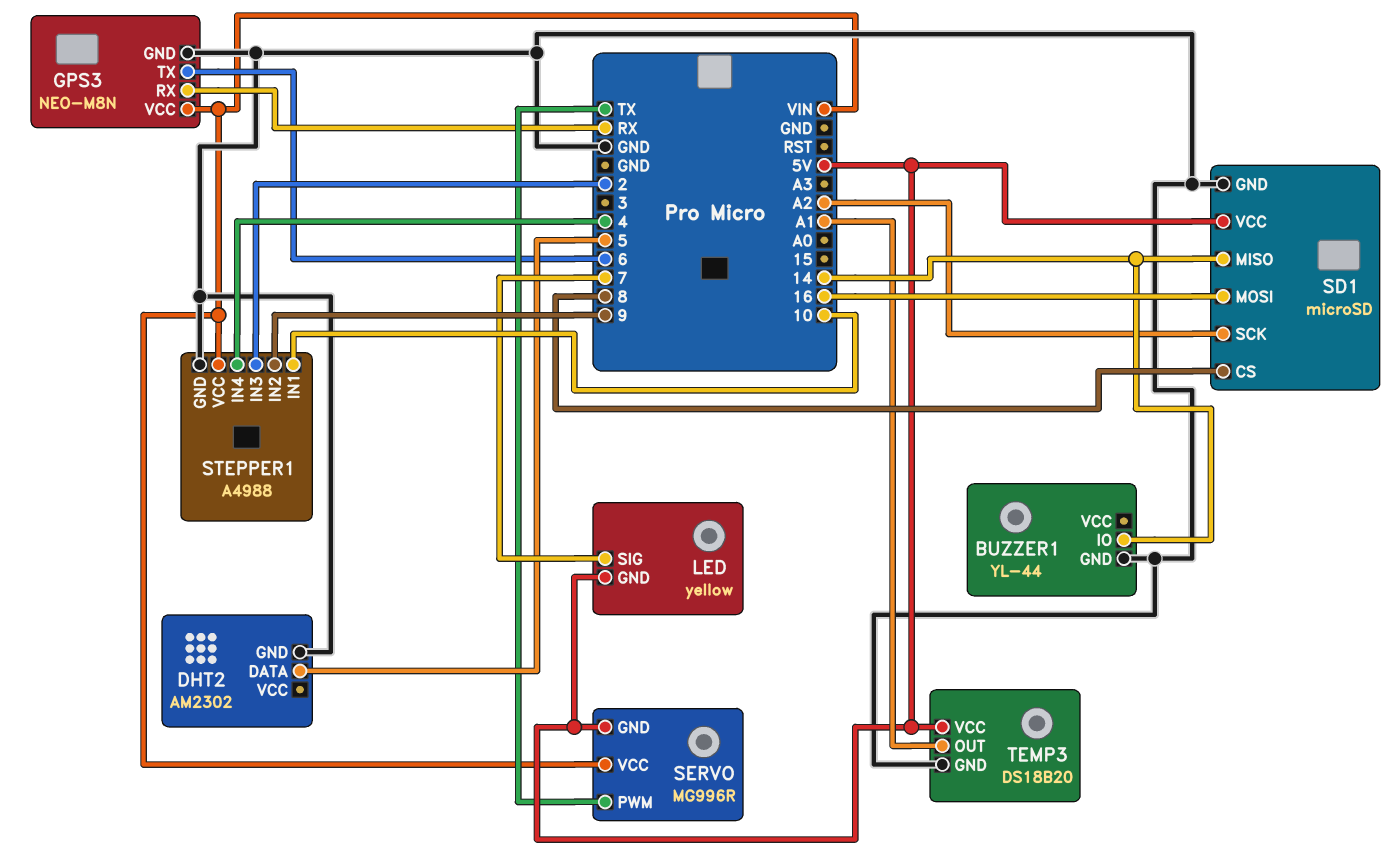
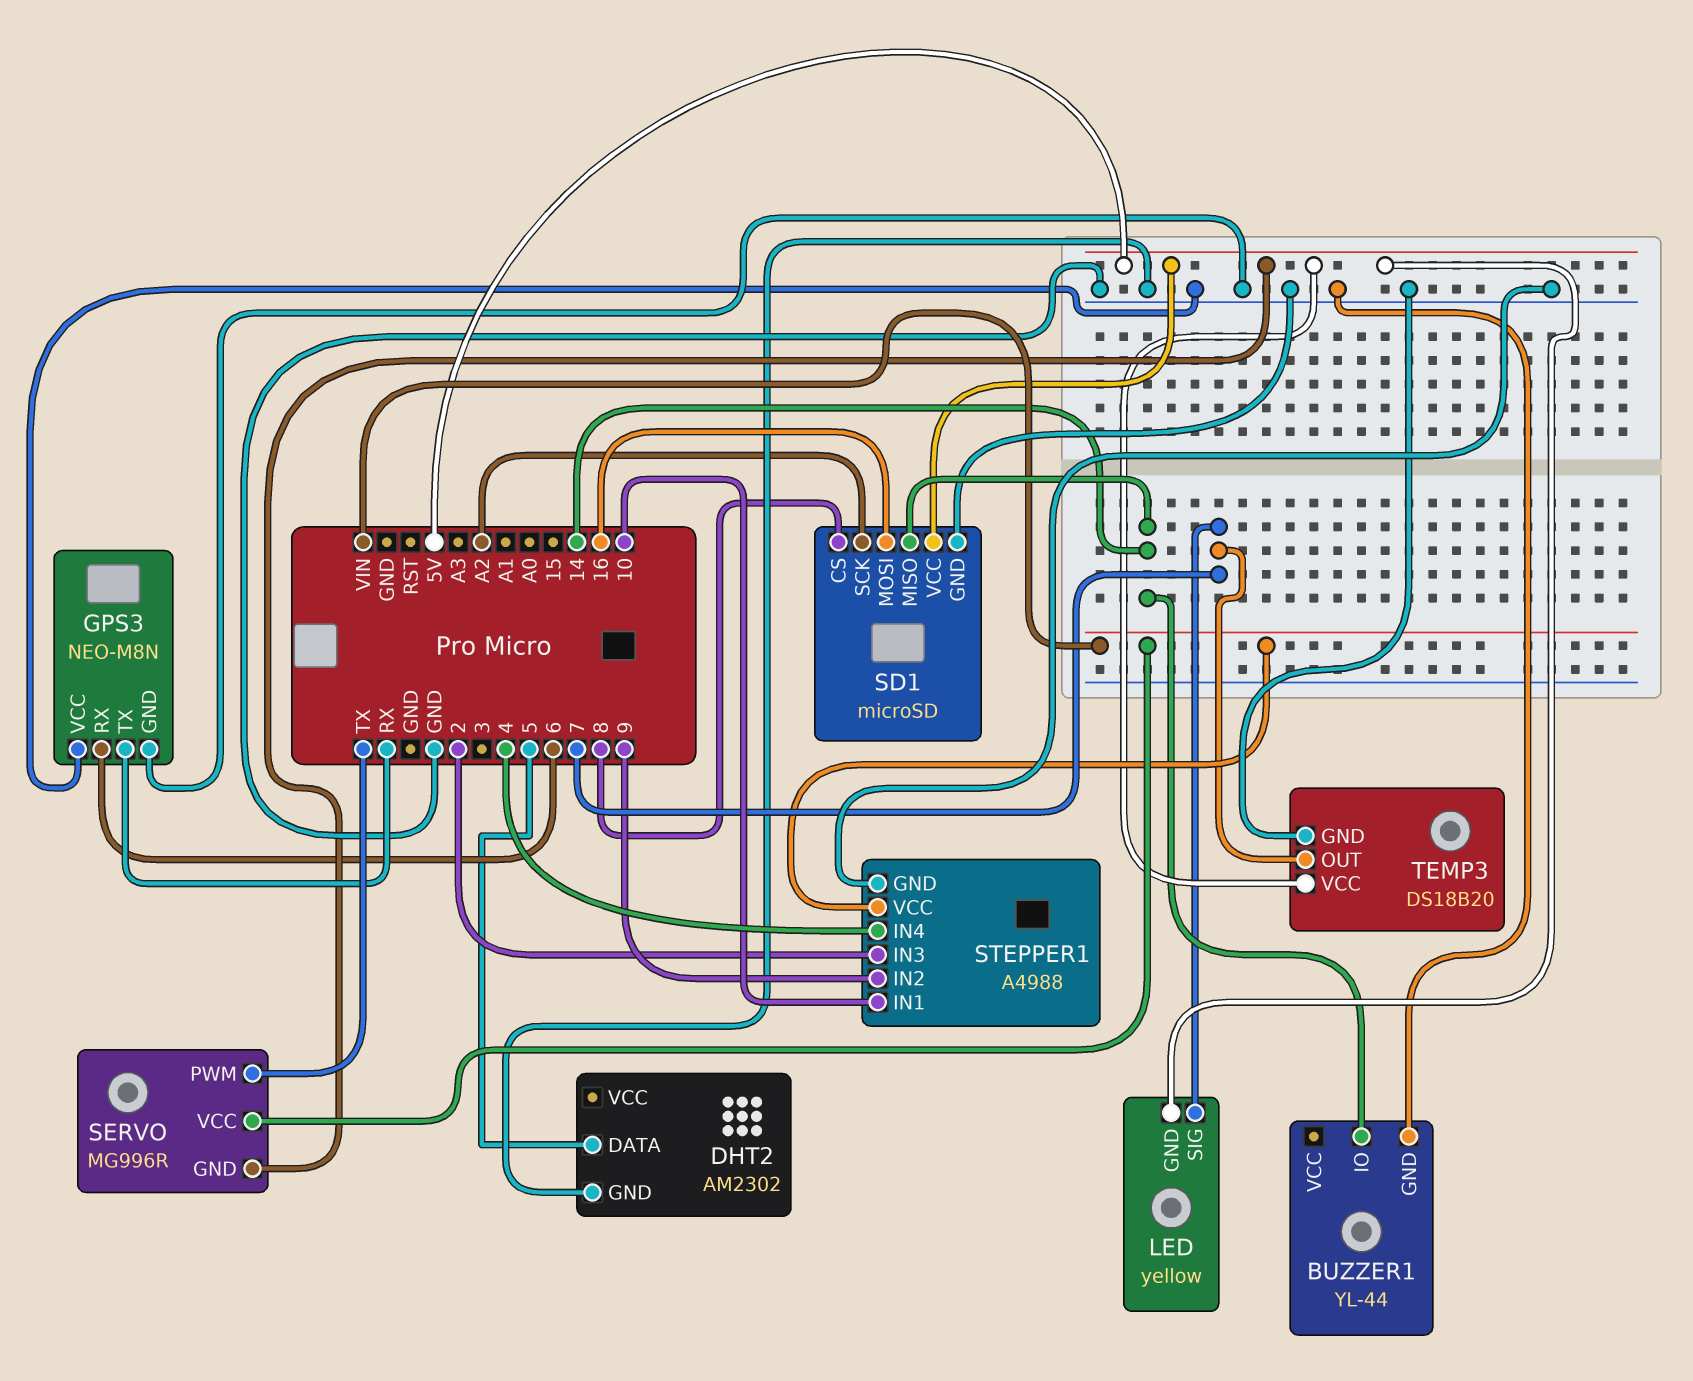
GPS3 pin RX: RX -> 6
GPS3 pin TX: 6 -> RX
GPS3 pin VCC: VIN -> GND
TEMP3 pin OUT: A1 -> 7

